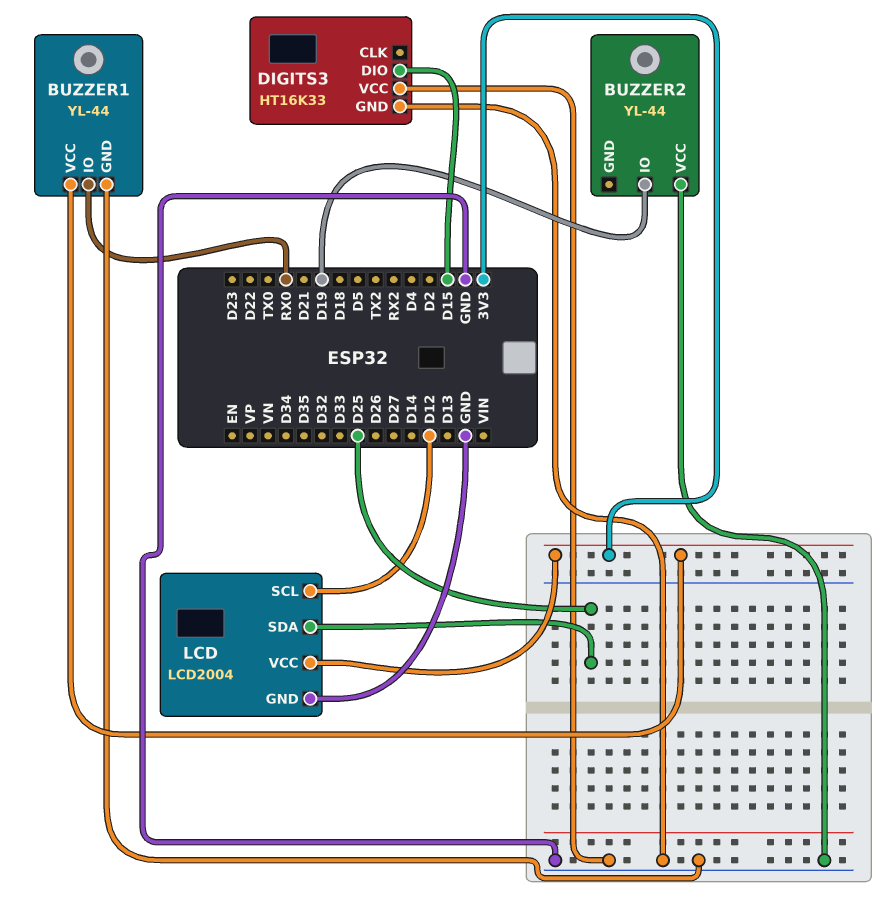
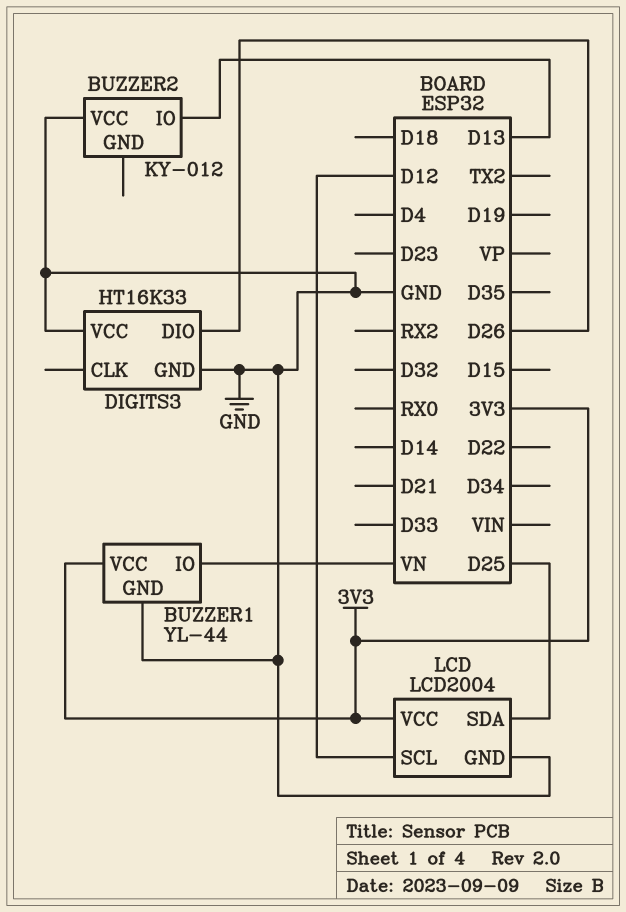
BUZZER1 pin IO: RX0 -> VN
BUZZER2: YL-44 -> KY-012
BUZZER2 pin IO: D19 -> D13
DIGITS3 pin DIO: D15 -> D26

